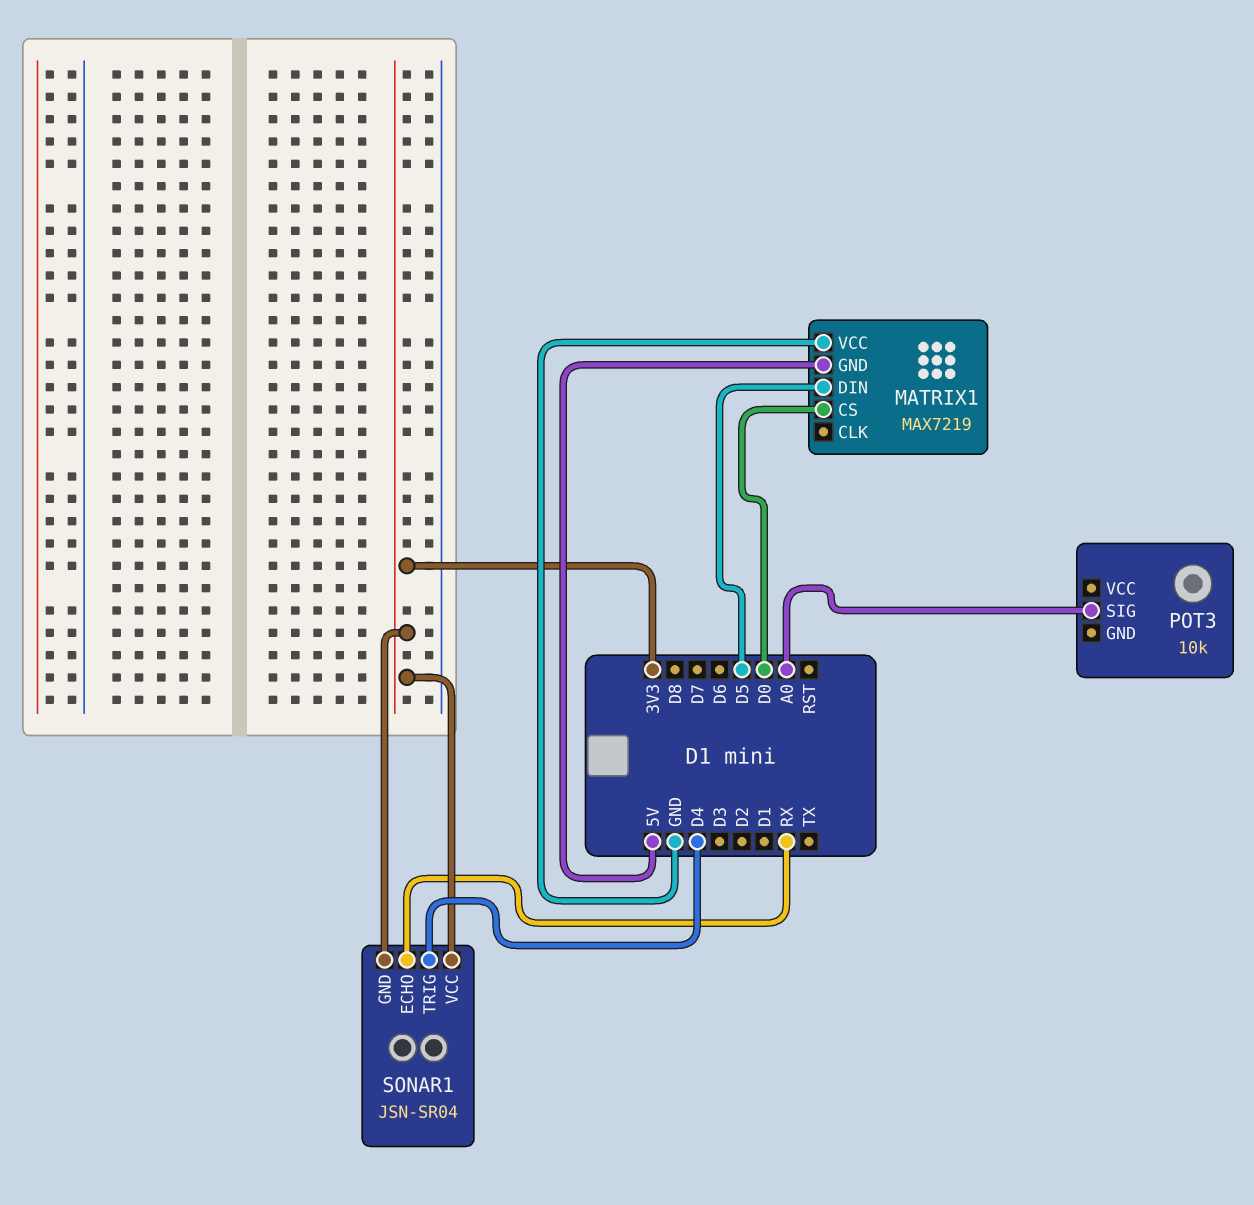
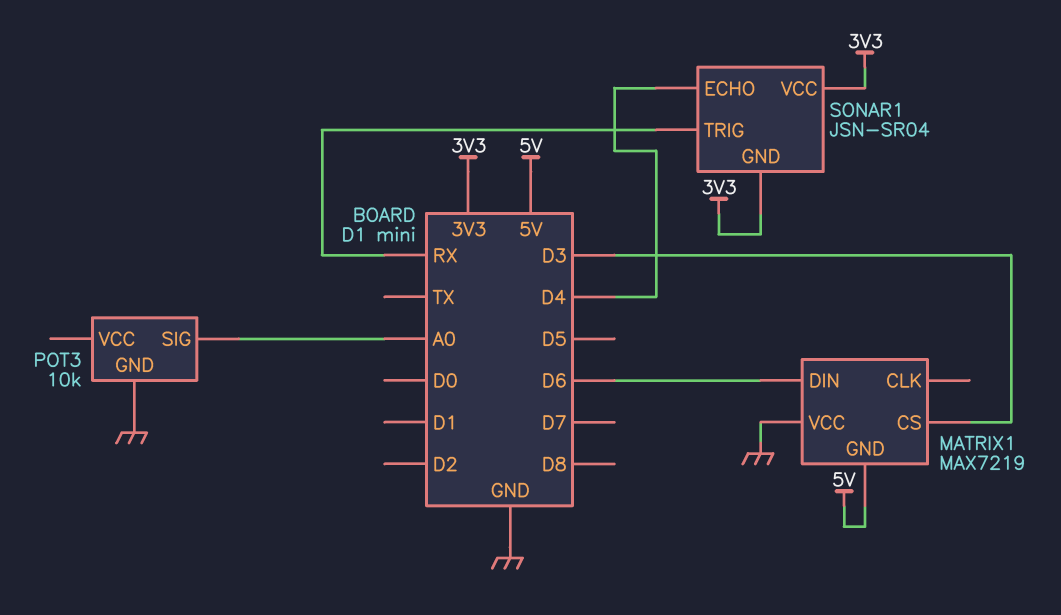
MATRIX1 pin CS: D0 -> D3
MATRIX1 pin DIN: D5 -> D6
POT3 pin GND: none -> GND
SONAR1 pin ECHO: RX -> D4
SONAR1 pin TRIG: D4 -> RX

